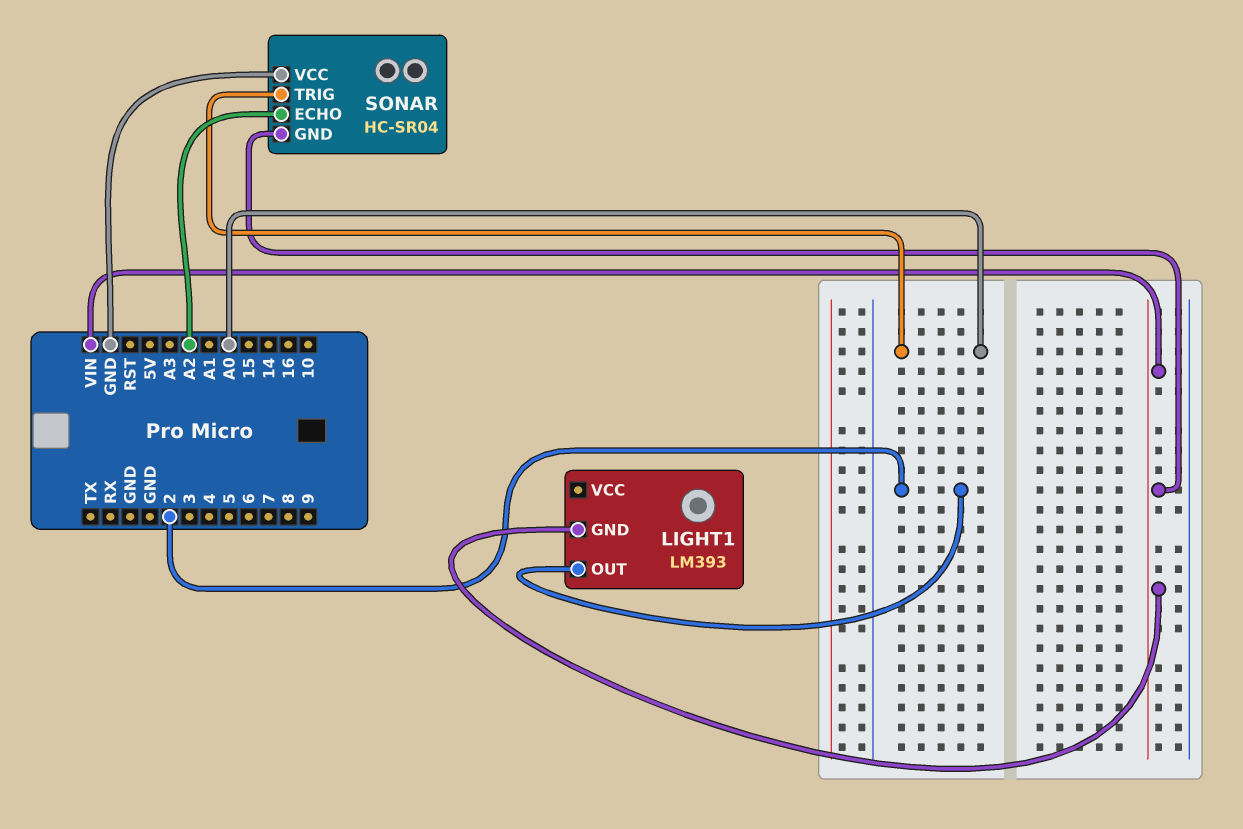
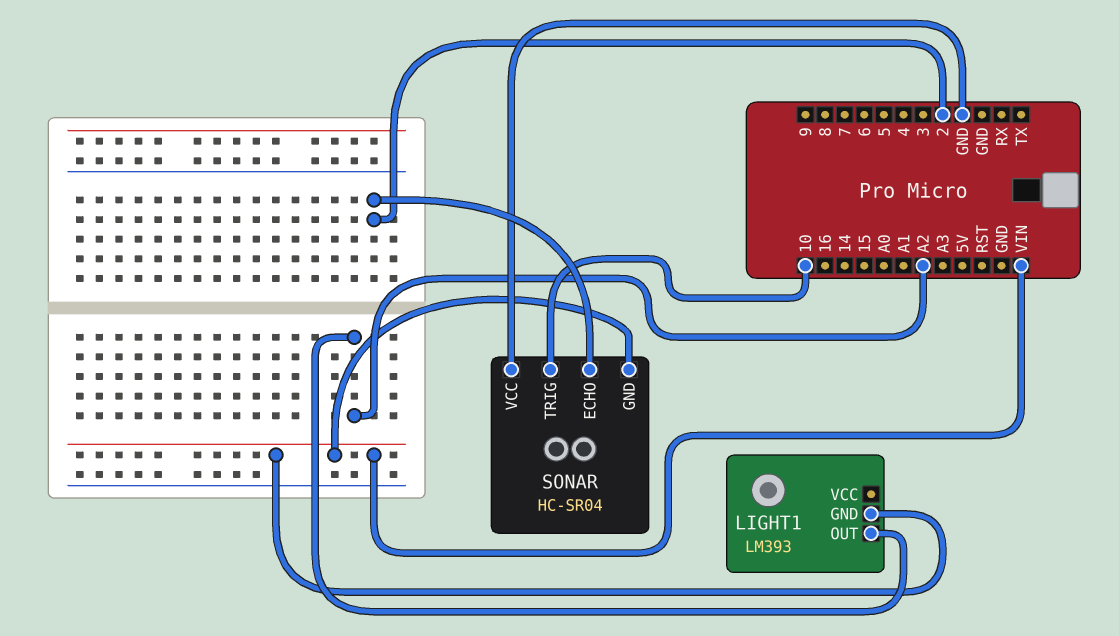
LIGHT1 pin OUT: 2 -> A2
SONAR pin ECHO: A2 -> 2
SONAR pin TRIG: A0 -> 10

